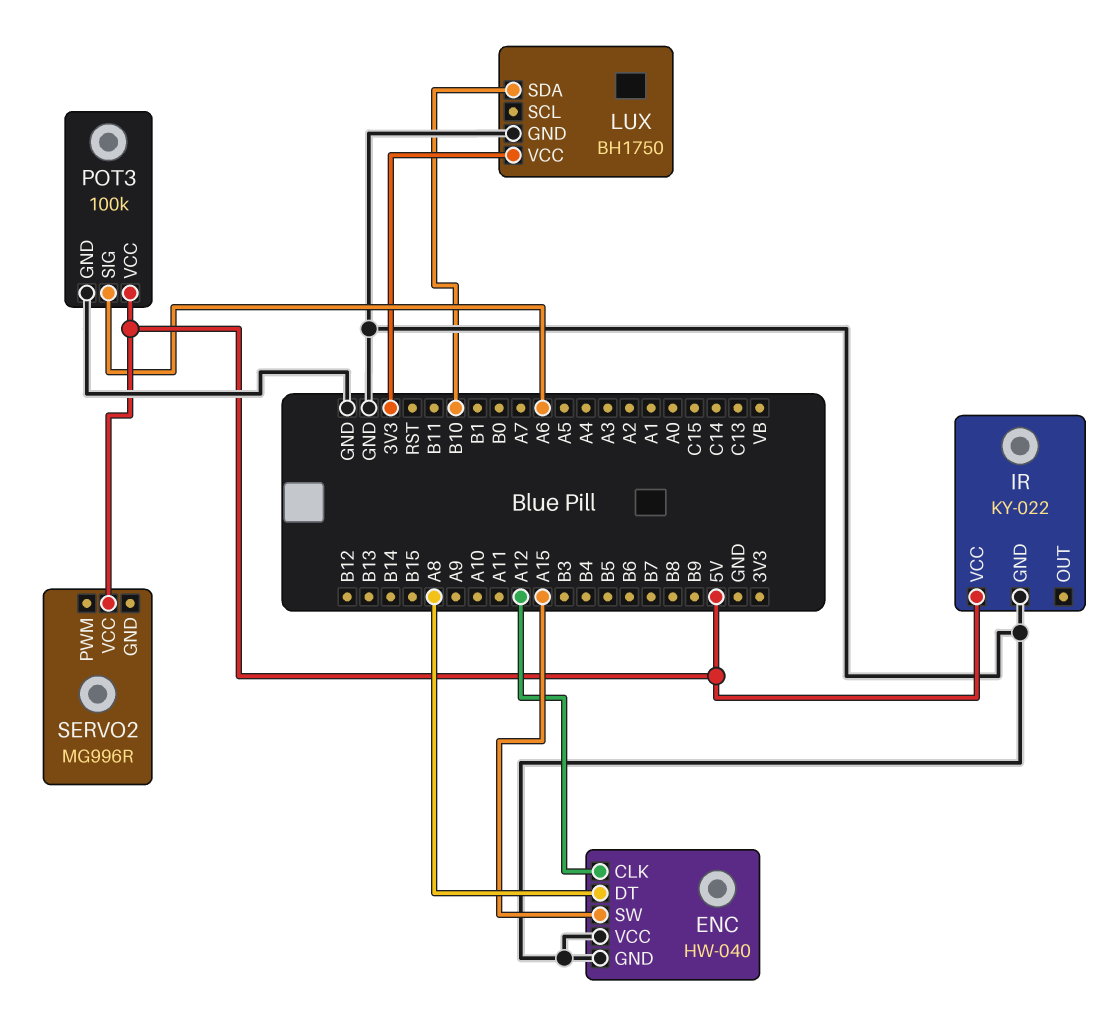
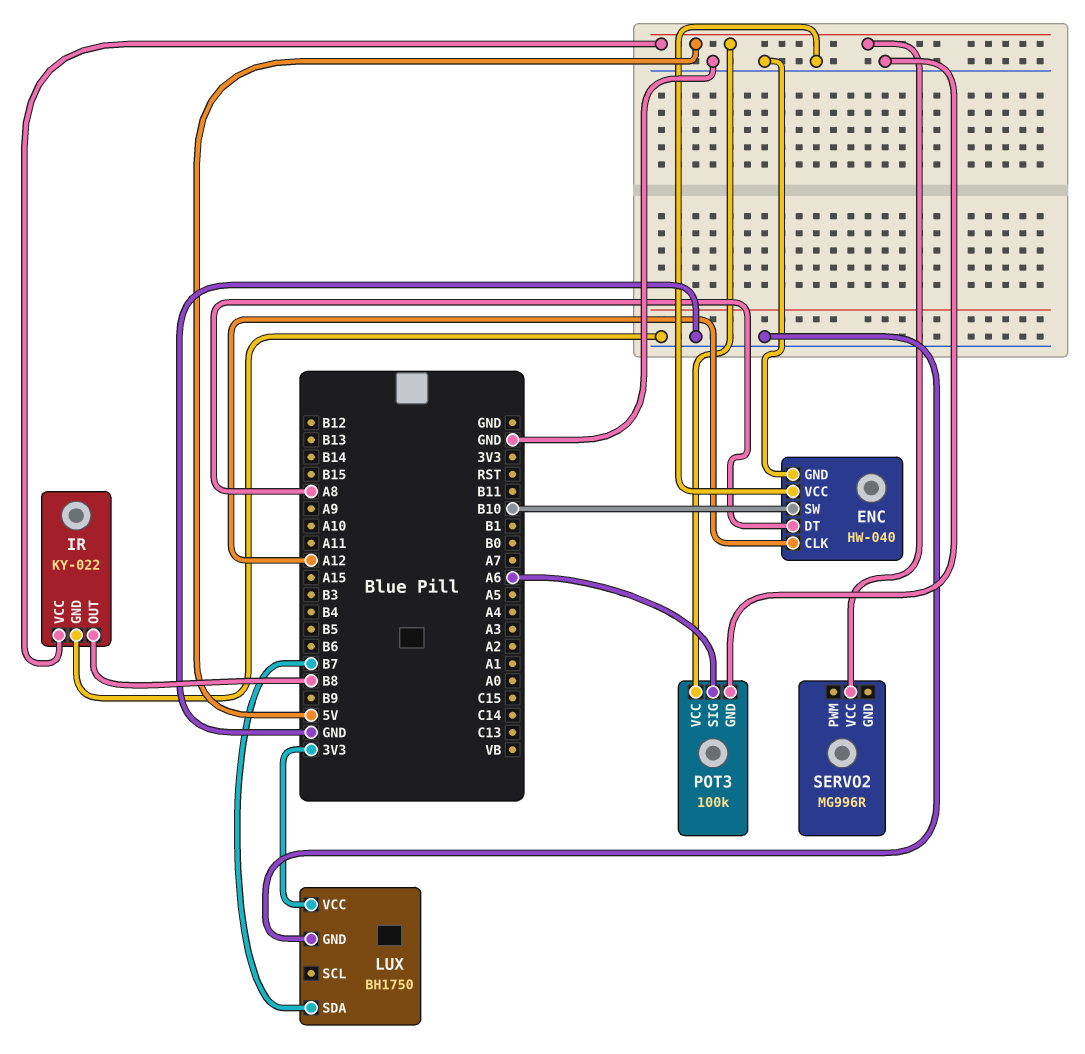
ENC pin SW: A15 -> B10
IR pin OUT: none -> B8
LUX pin SDA: B10 -> B7

